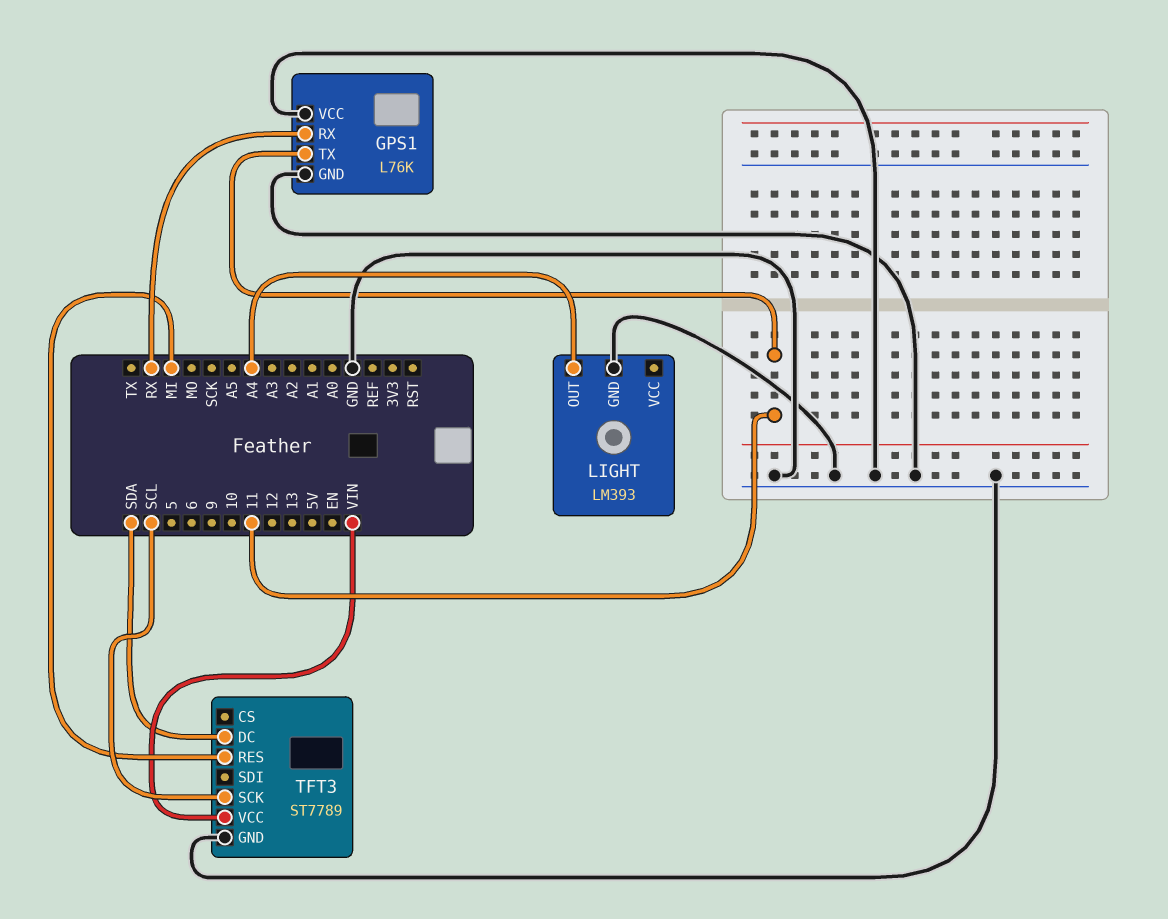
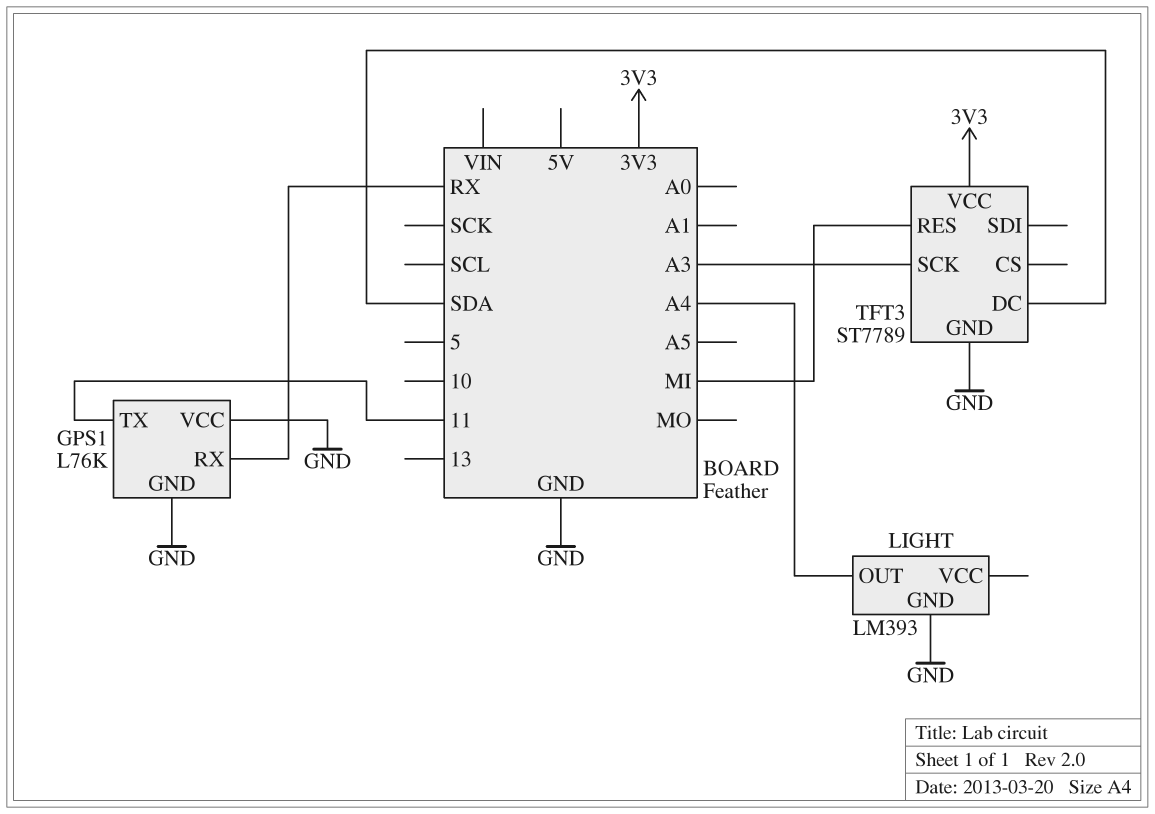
TFT3 pin SCK: SCL -> A3
TFT3 pin VCC: VIN -> 3V3

